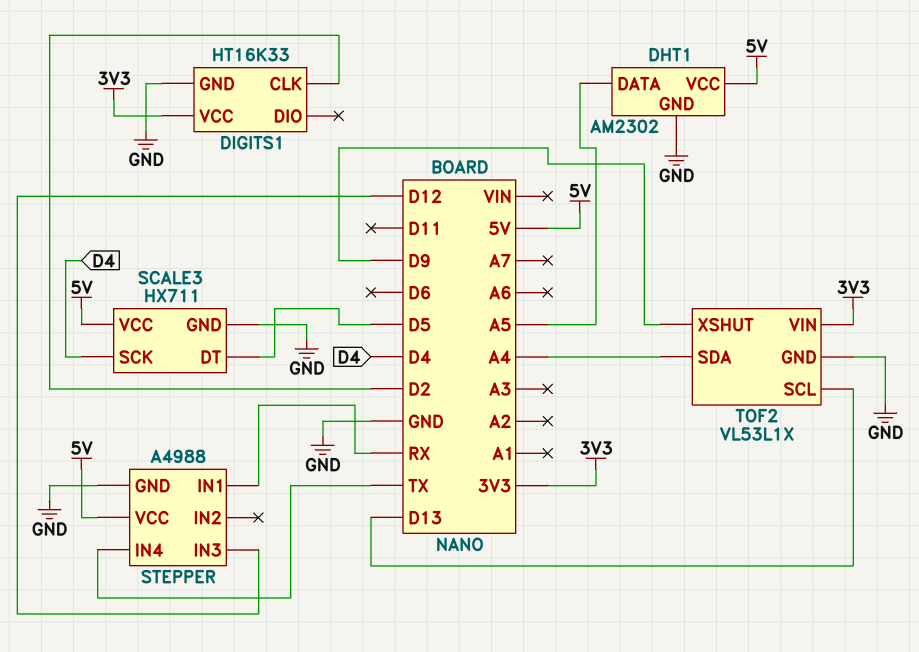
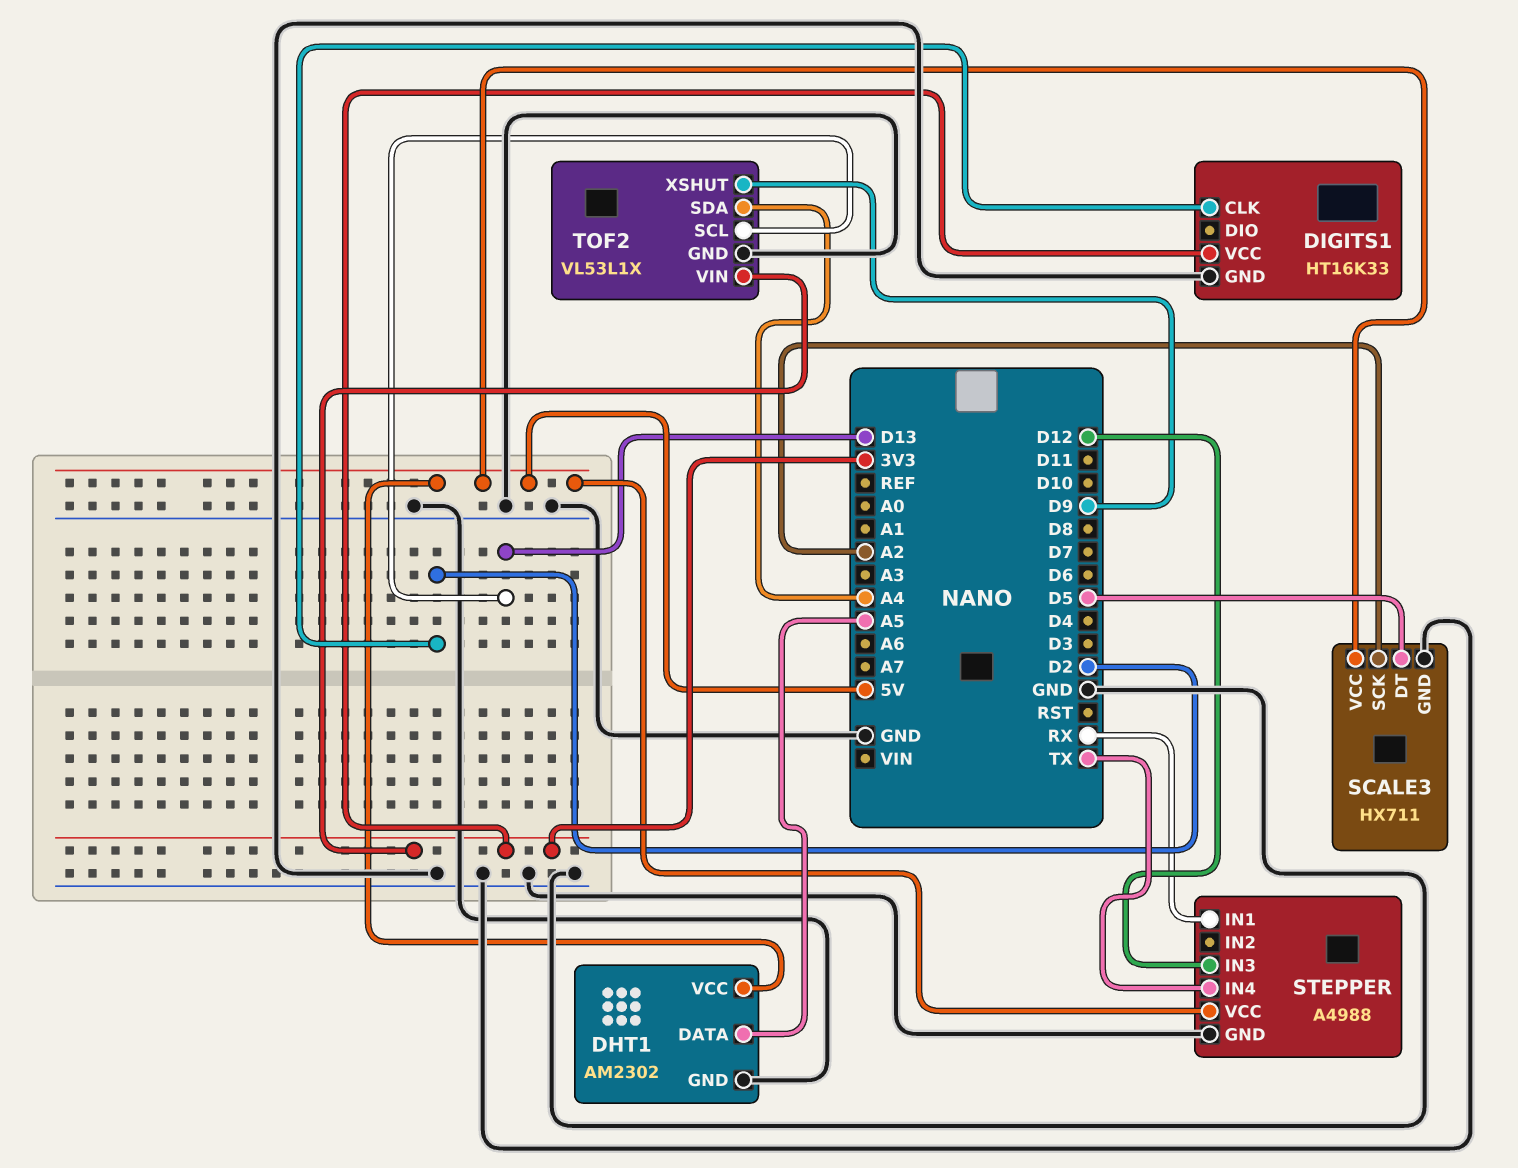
SCALE3 pin SCK: D4 -> A2

